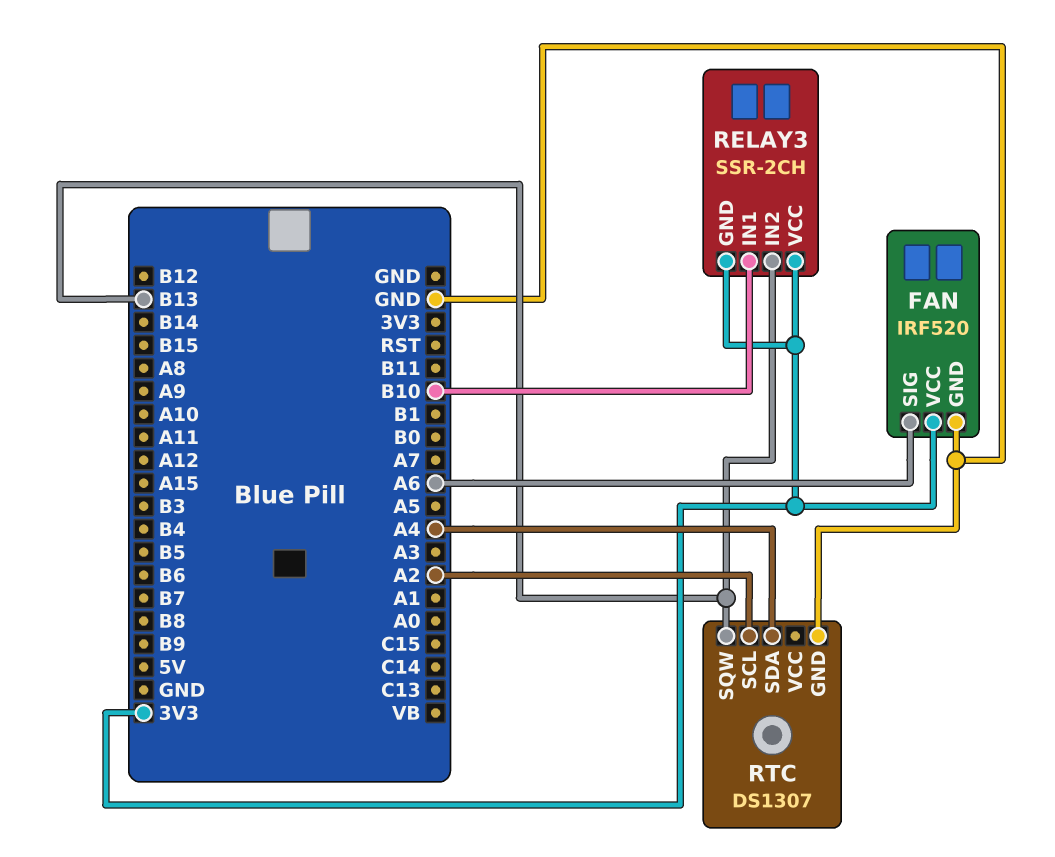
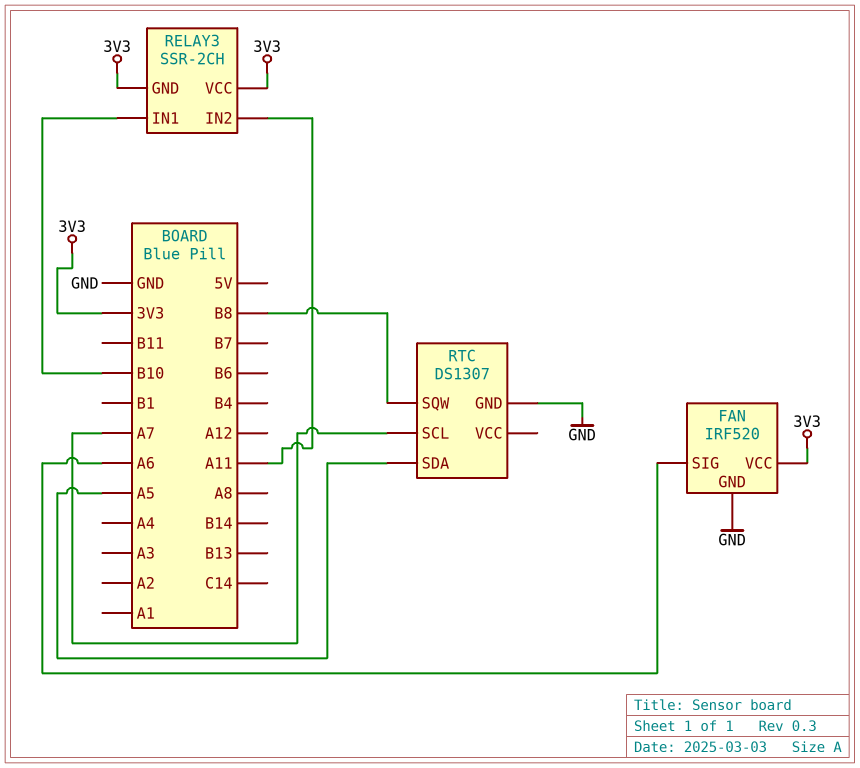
RELAY3 pin IN2: B13 -> A11
RTC pin SCL: A2 -> A7
RTC pin SDA: A4 -> A5
RTC pin SQW: B13 -> B8

